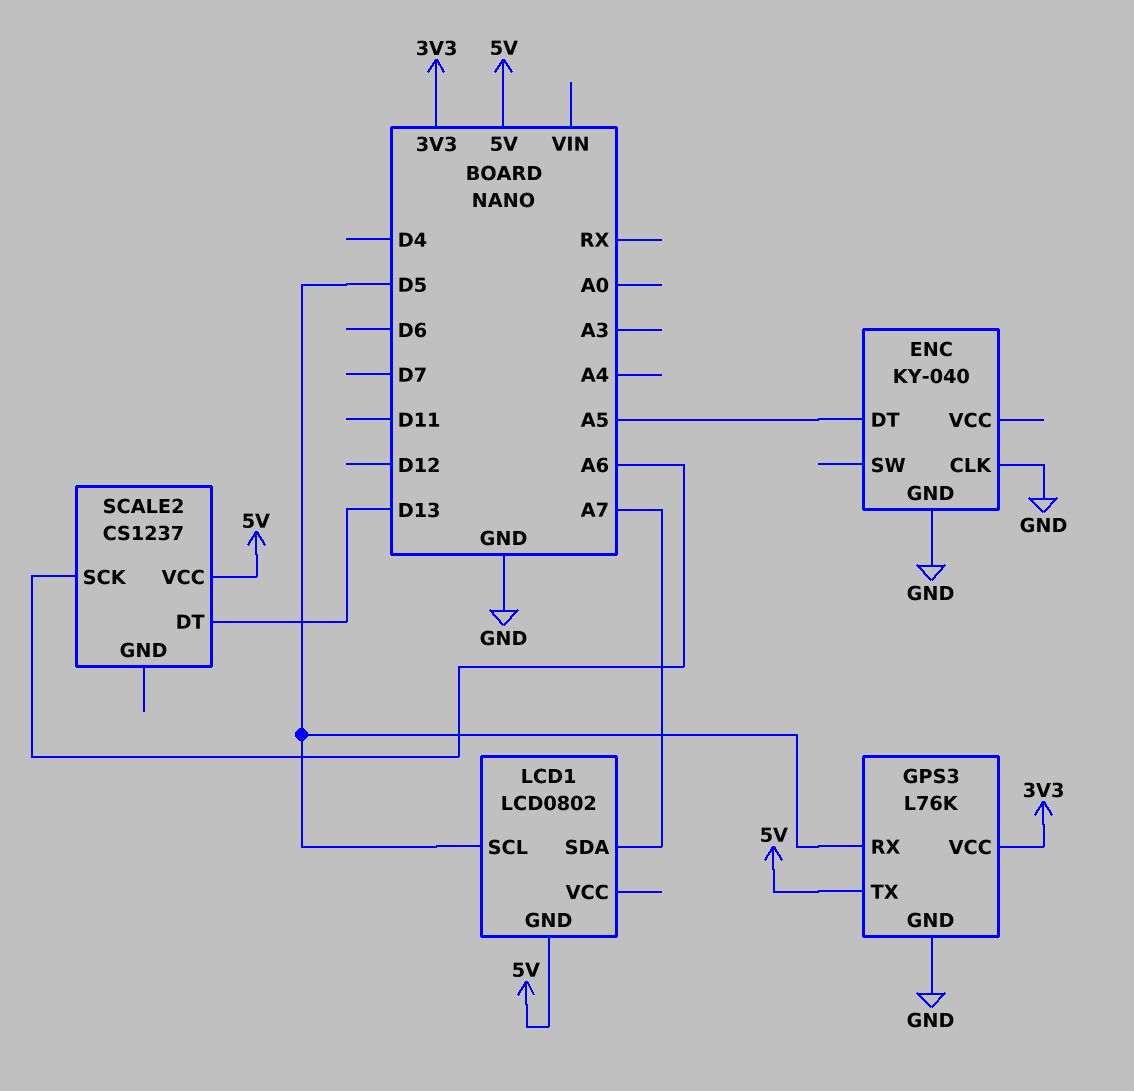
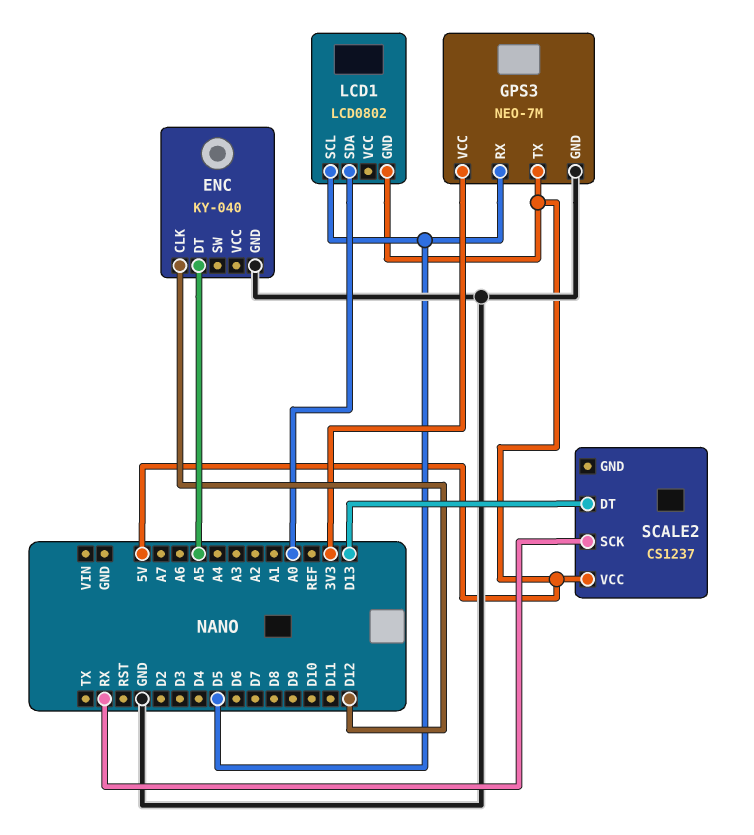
ENC pin CLK: GND -> D12
GPS3: L76K -> NEO-7M
LCD1 pin SDA: A7 -> A0
SCALE2 pin SCK: A6 -> RX

